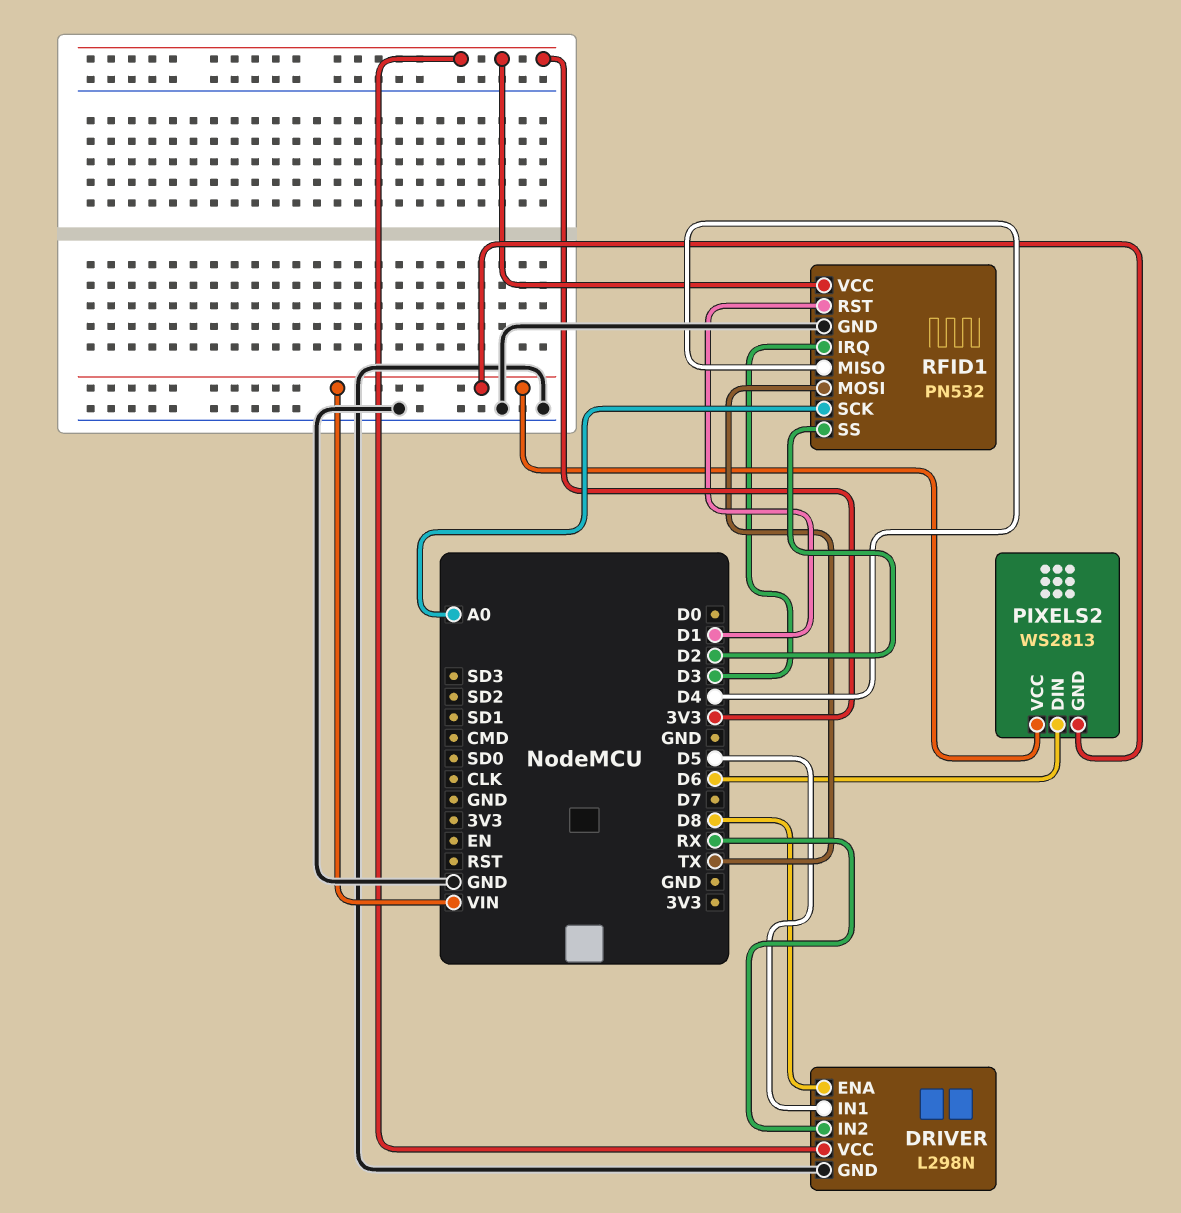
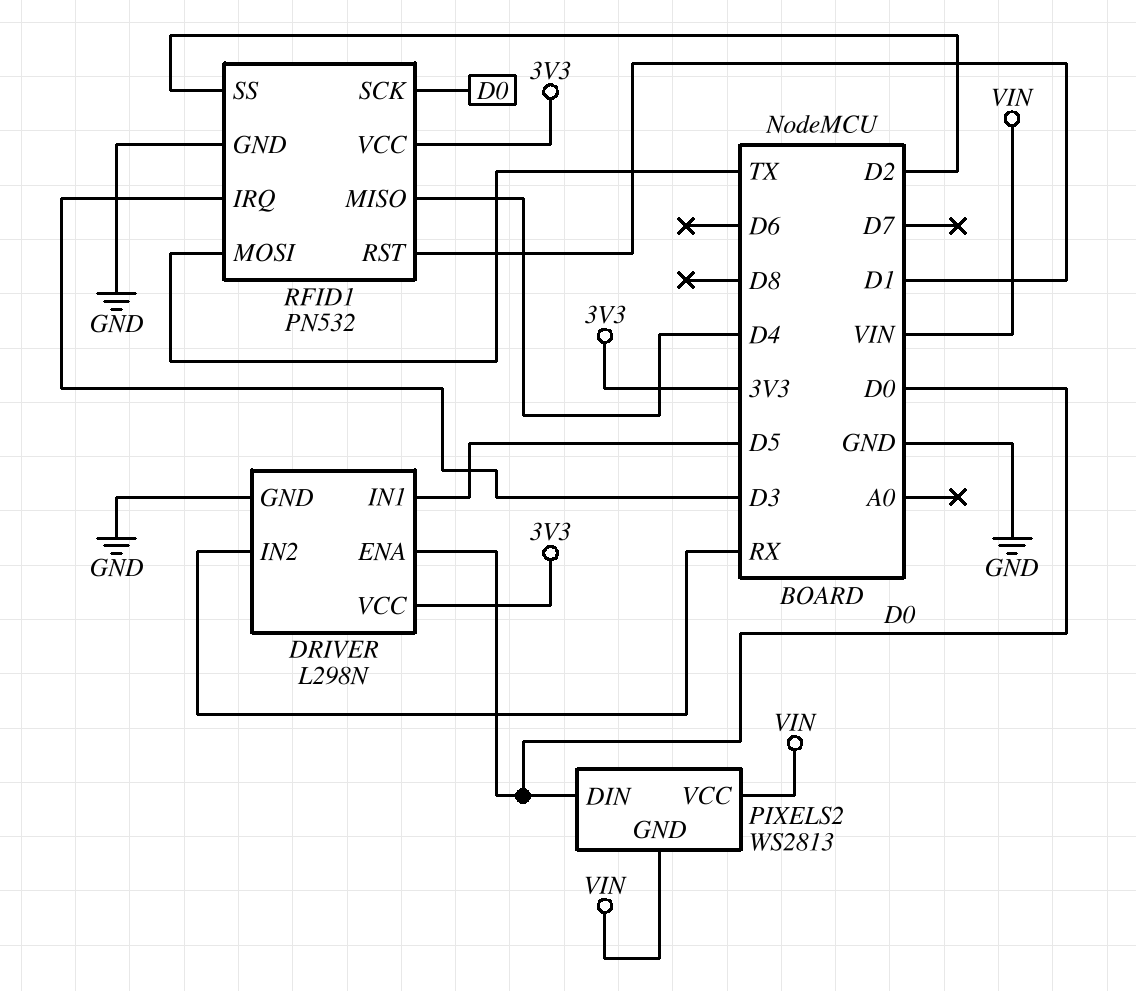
DRIVER pin ENA: D8 -> D0
PIXELS2 pin DIN: D6 -> D0
RFID1 pin SCK: A0 -> D0

